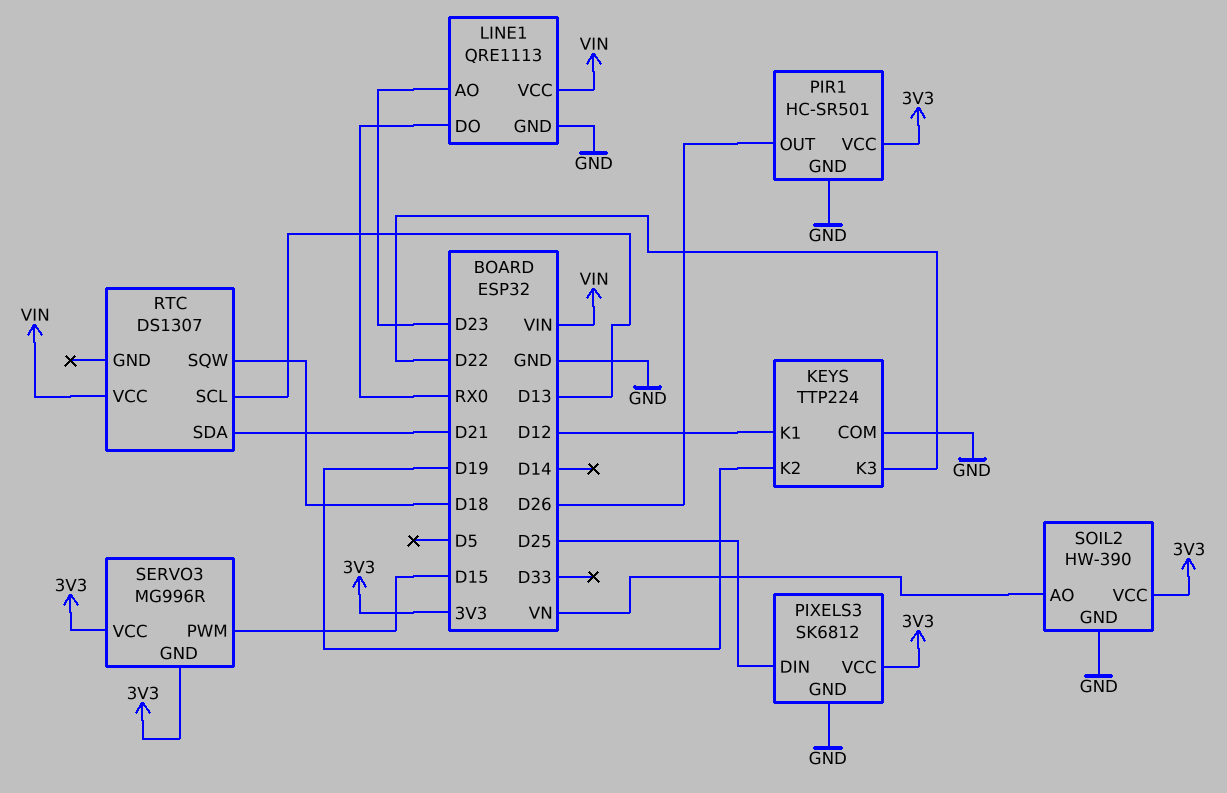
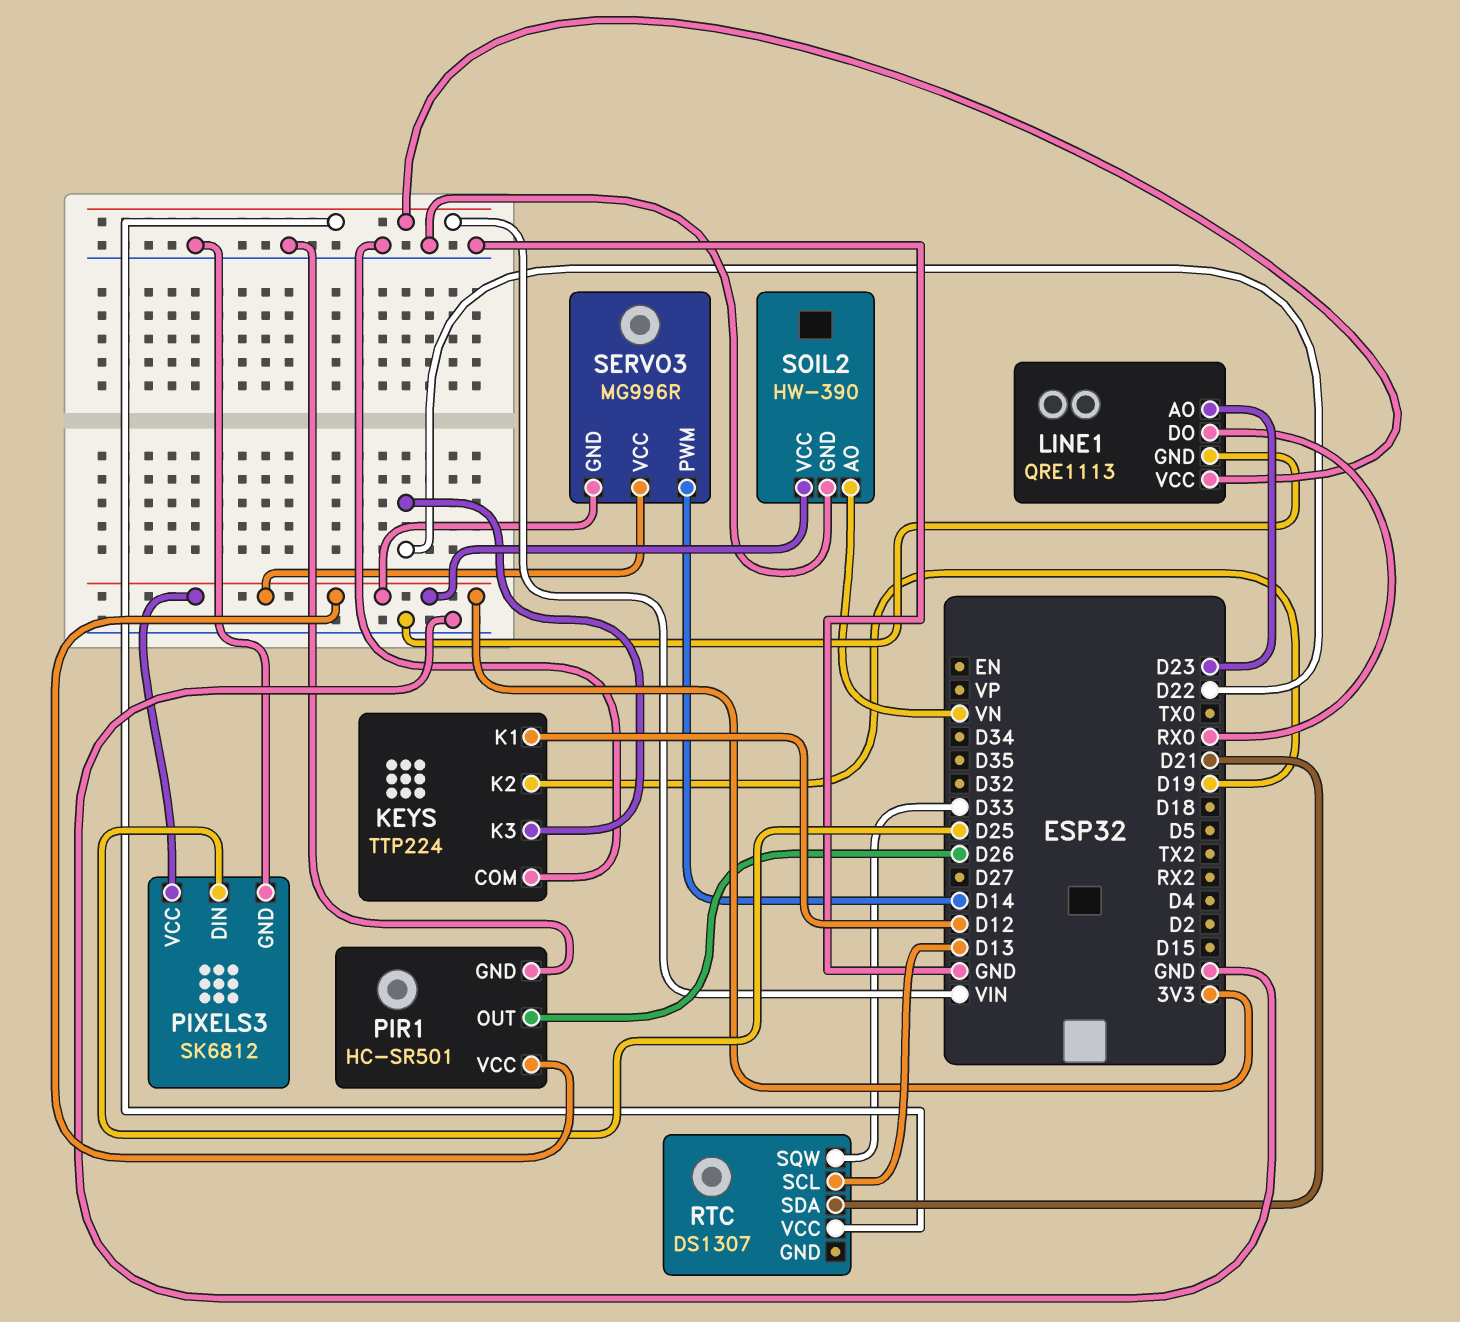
RTC pin SQW: D18 -> D33
SERVO3 pin PWM: D15 -> D14

